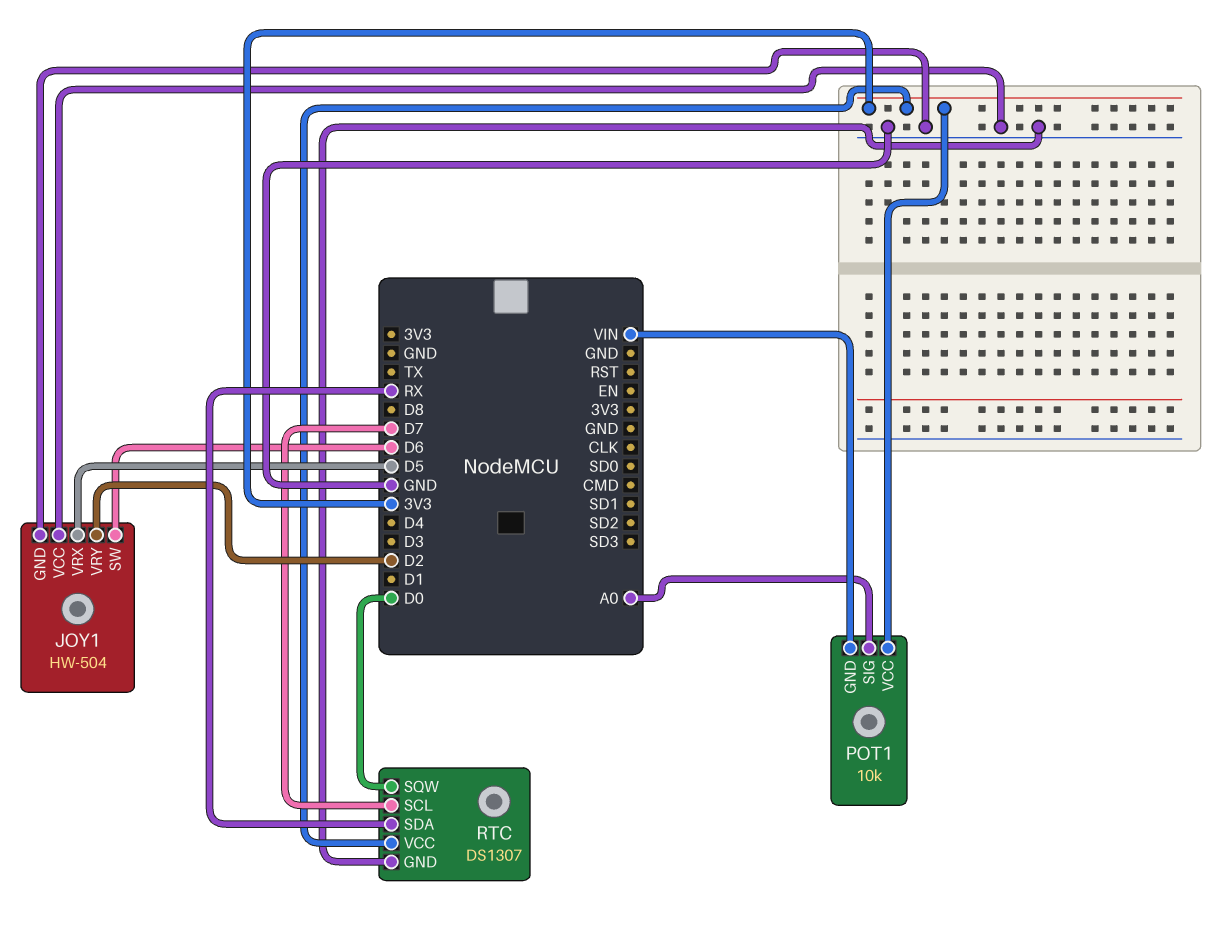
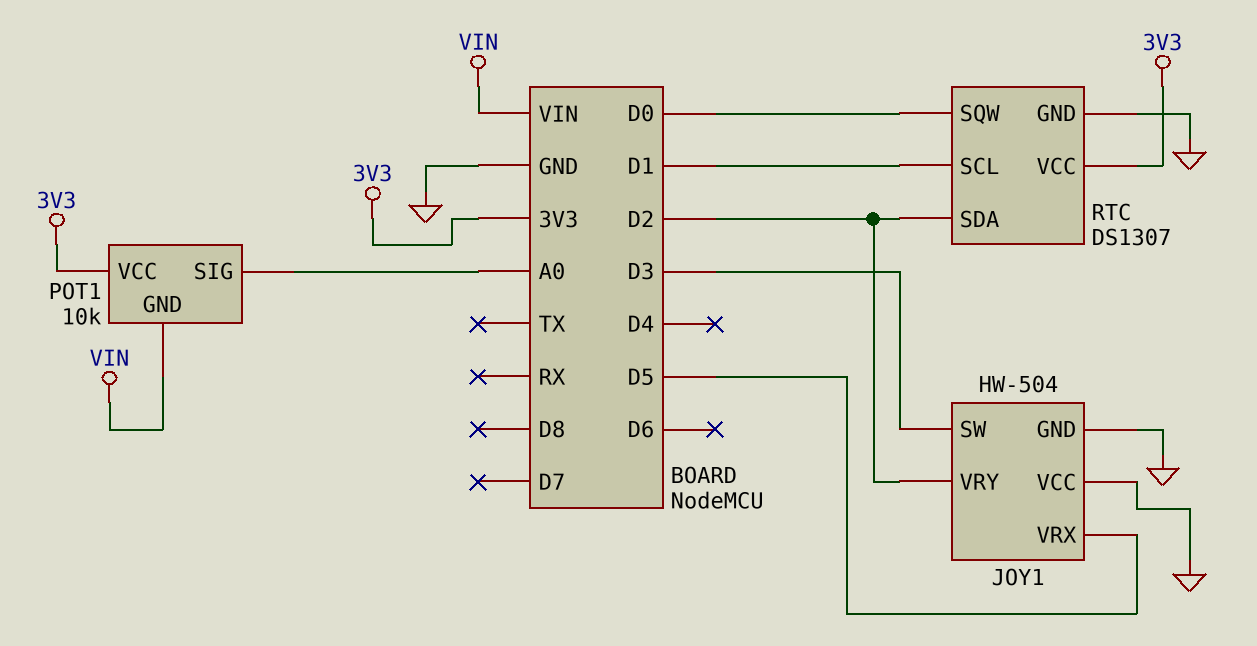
JOY1 pin SW: D6 -> D3
RTC pin SCL: D7 -> D1
RTC pin SDA: RX -> D2

